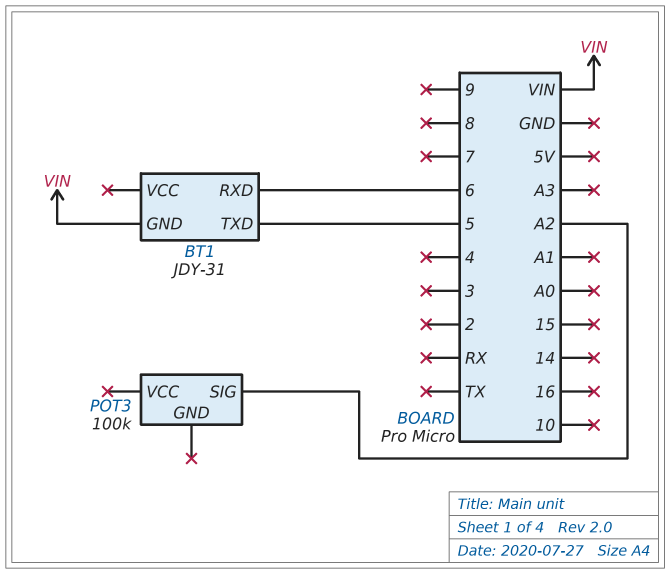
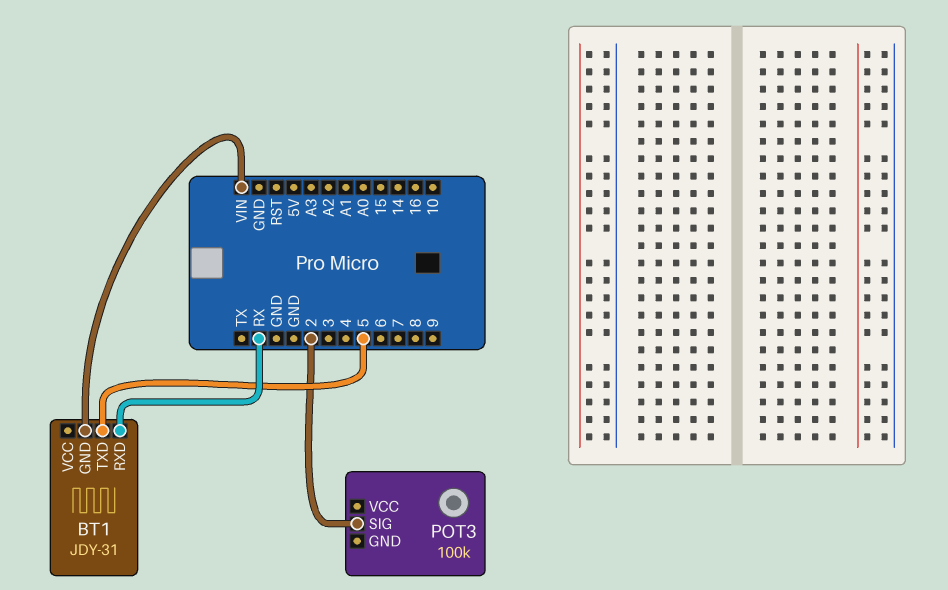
BT1 pin RXD: 6 -> RX
POT3 pin SIG: A2 -> 2

